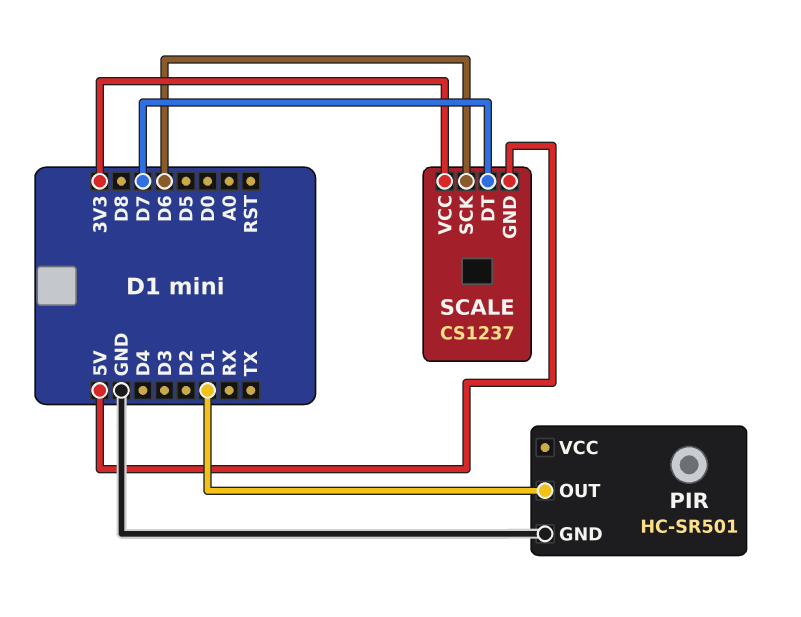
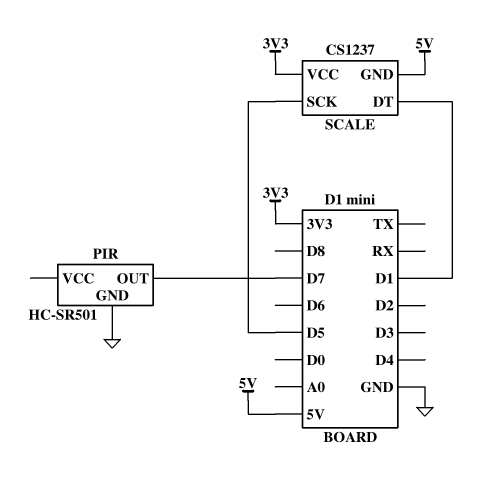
PIR pin OUT: D1 -> D7
SCALE pin DT: D7 -> D1
SCALE pin SCK: D6 -> D5

